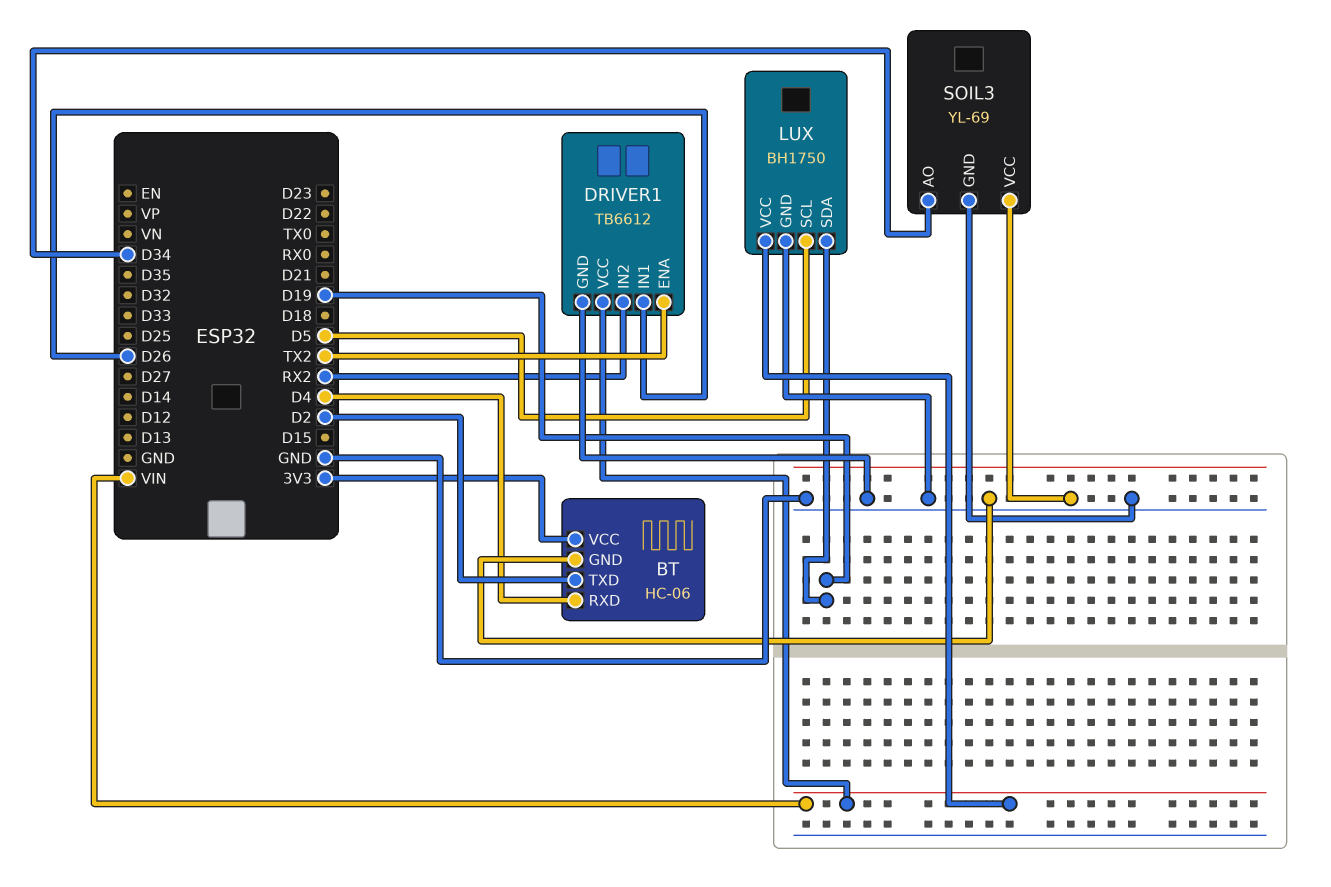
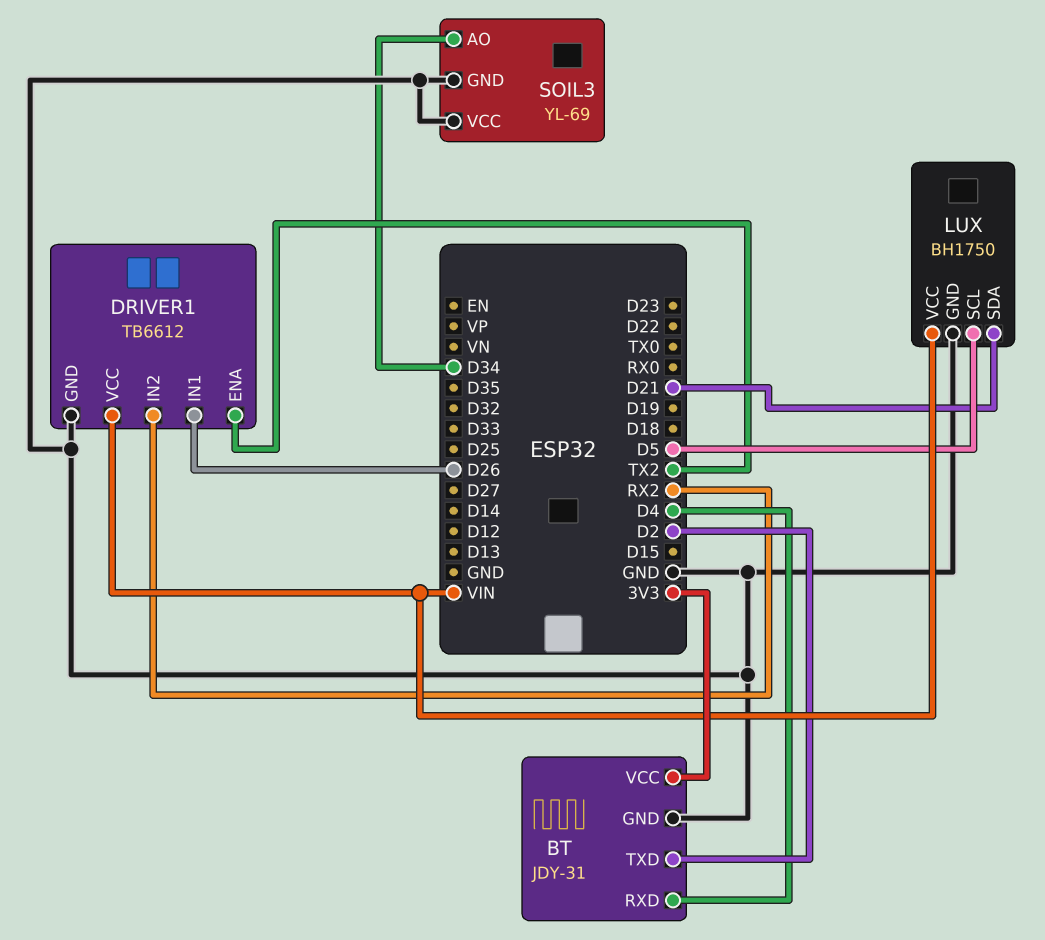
BT: HC-06 -> JDY-31
LUX pin SDA: D19 -> D21

